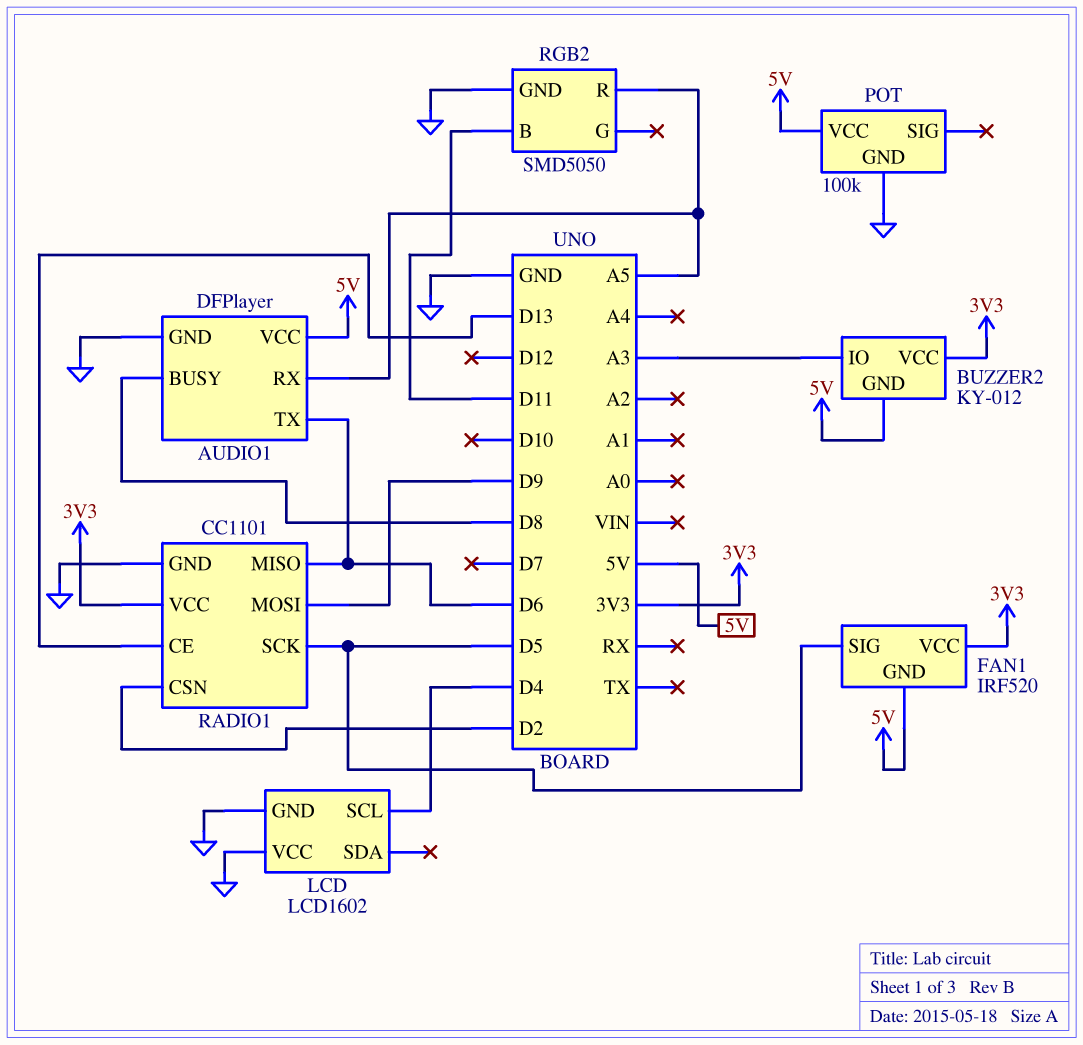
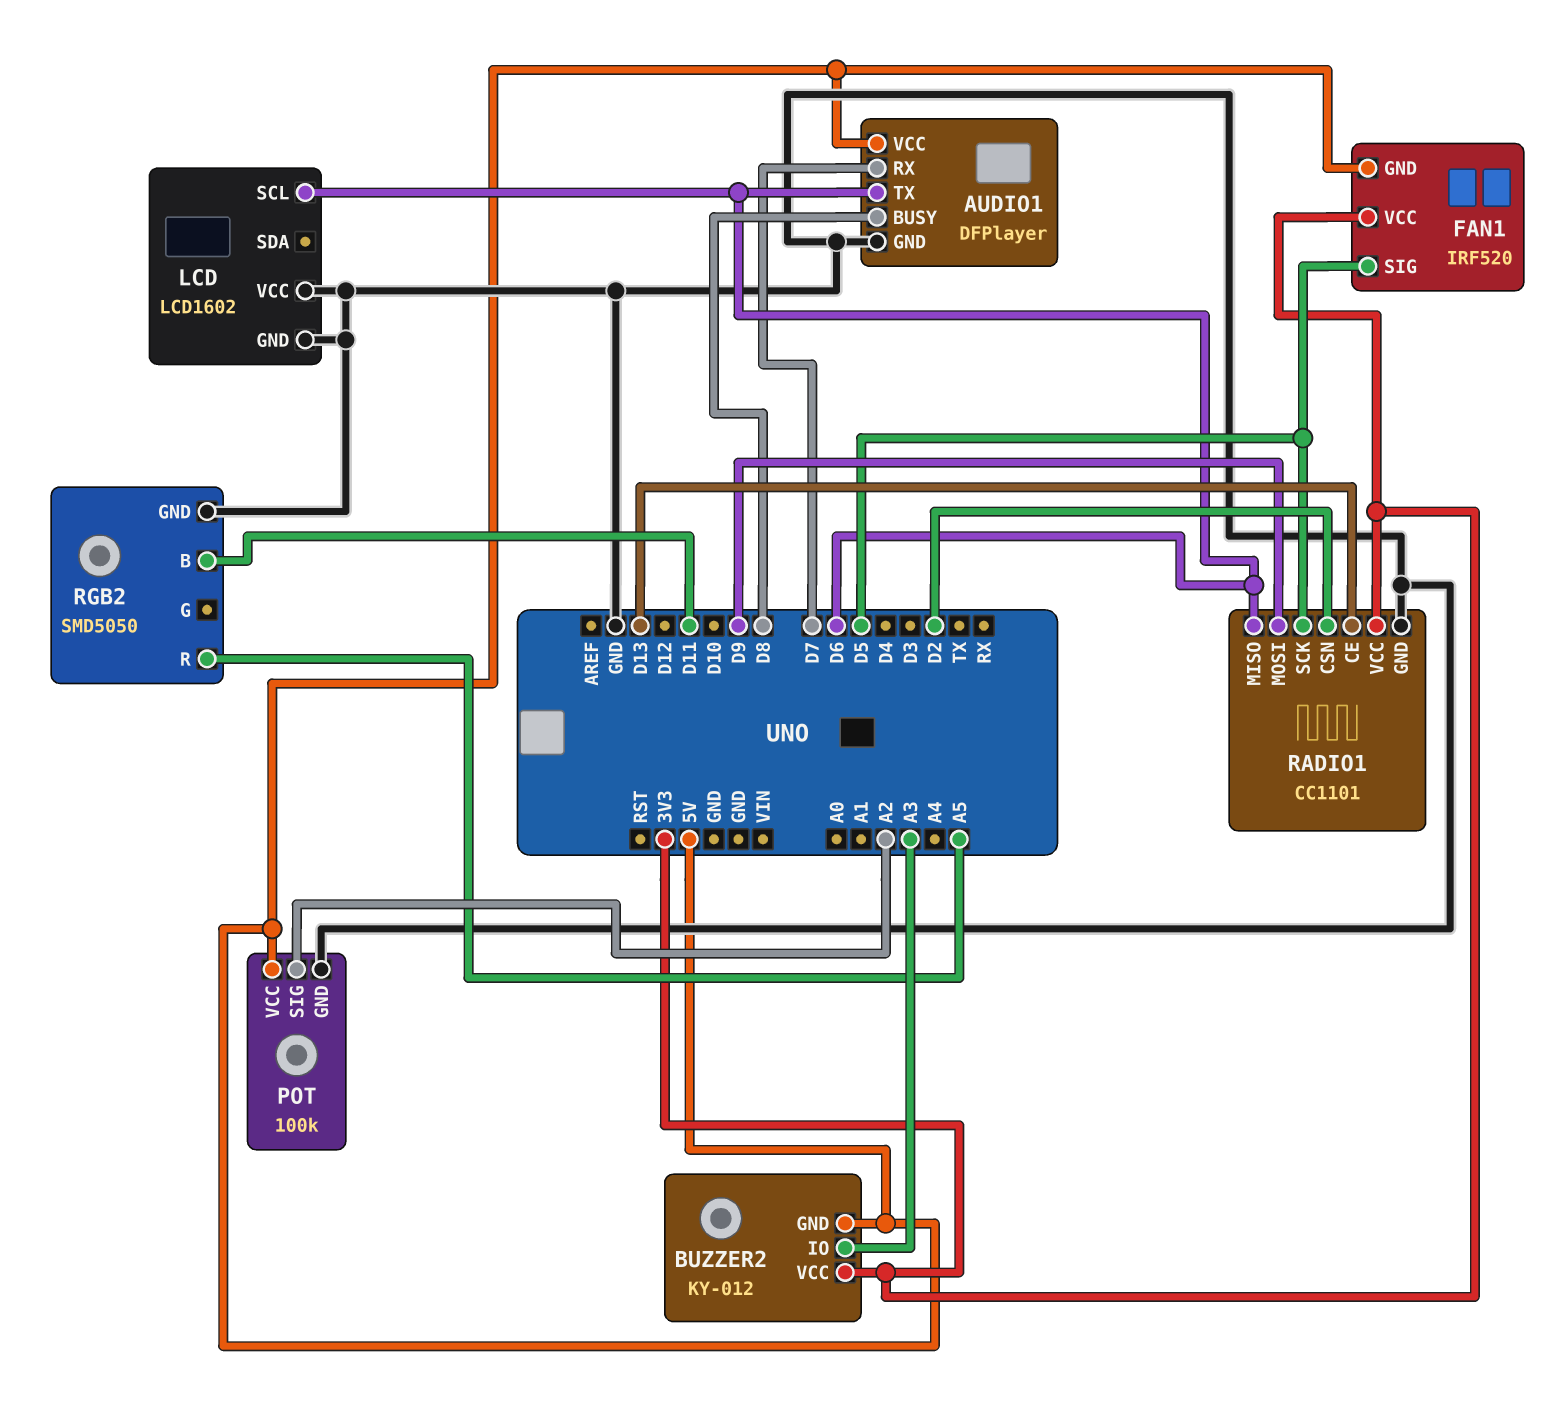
AUDIO1 pin RX: A5 -> D7
LCD pin SCL: D4 -> D6
POT pin SIG: none -> A2

